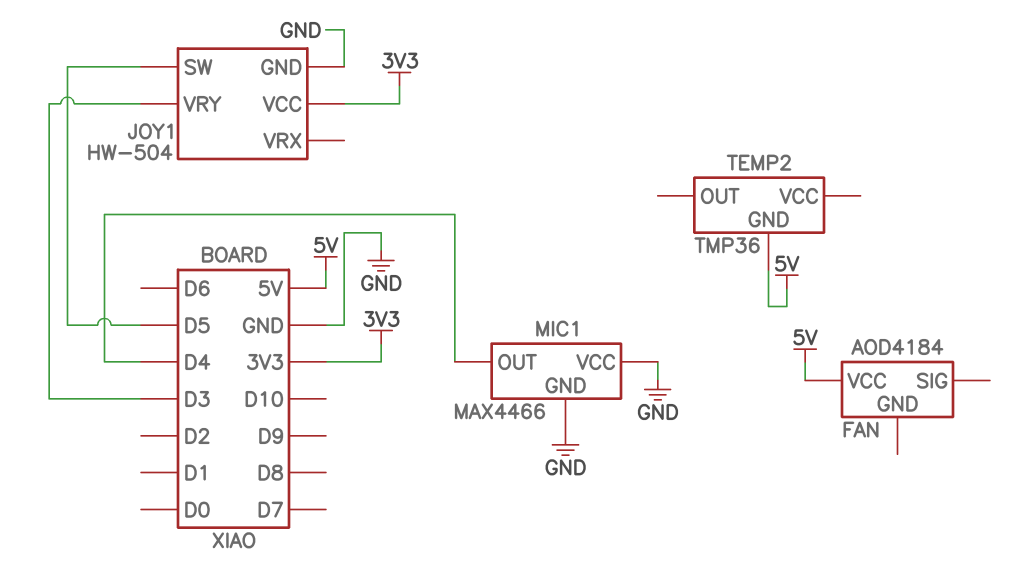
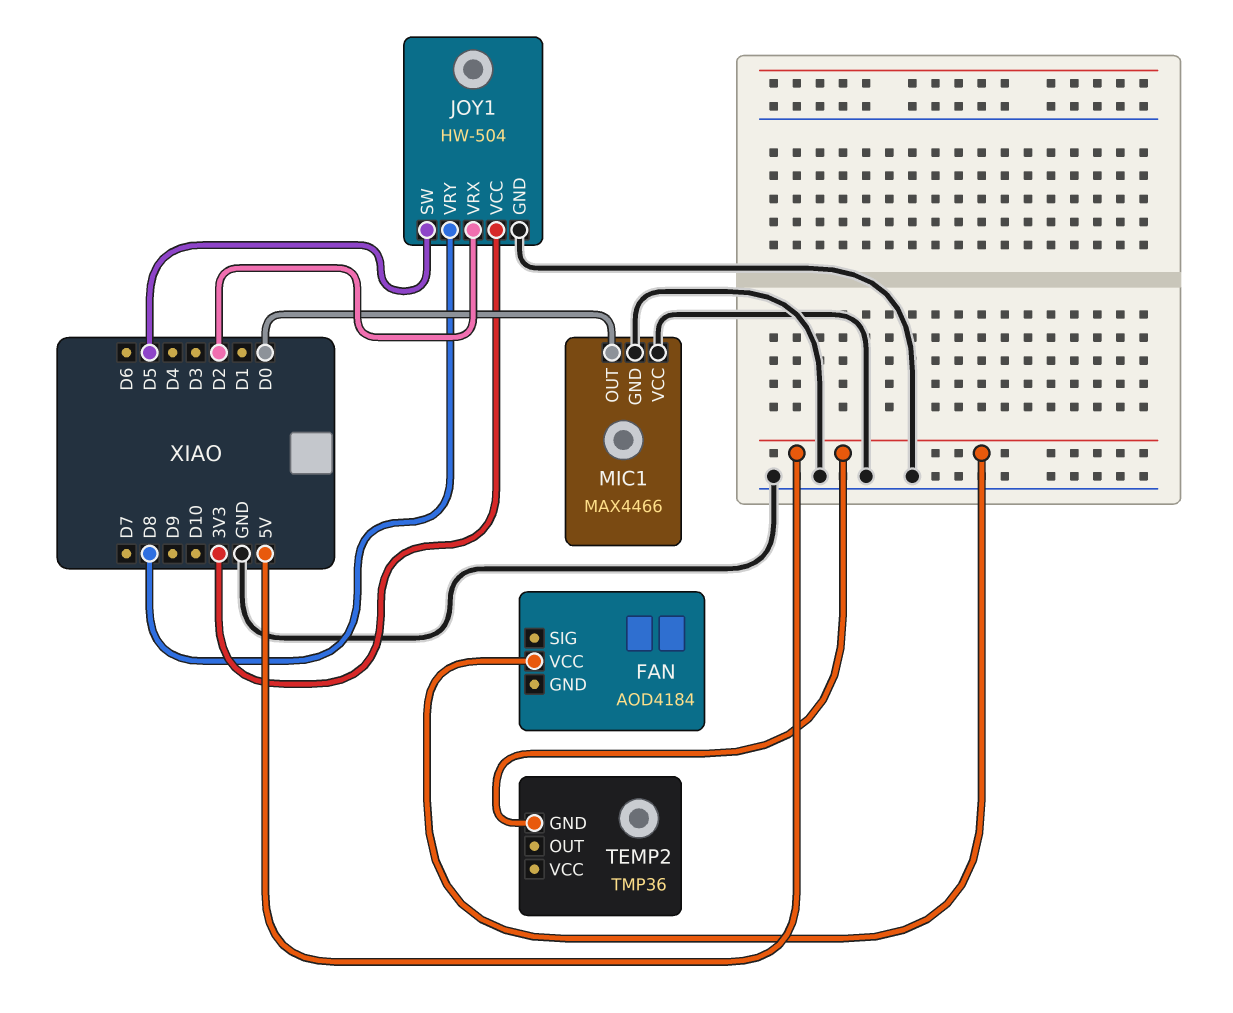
JOY1 pin VRX: none -> D2
JOY1 pin VRY: D3 -> D8
MIC1 pin OUT: D4 -> D0

